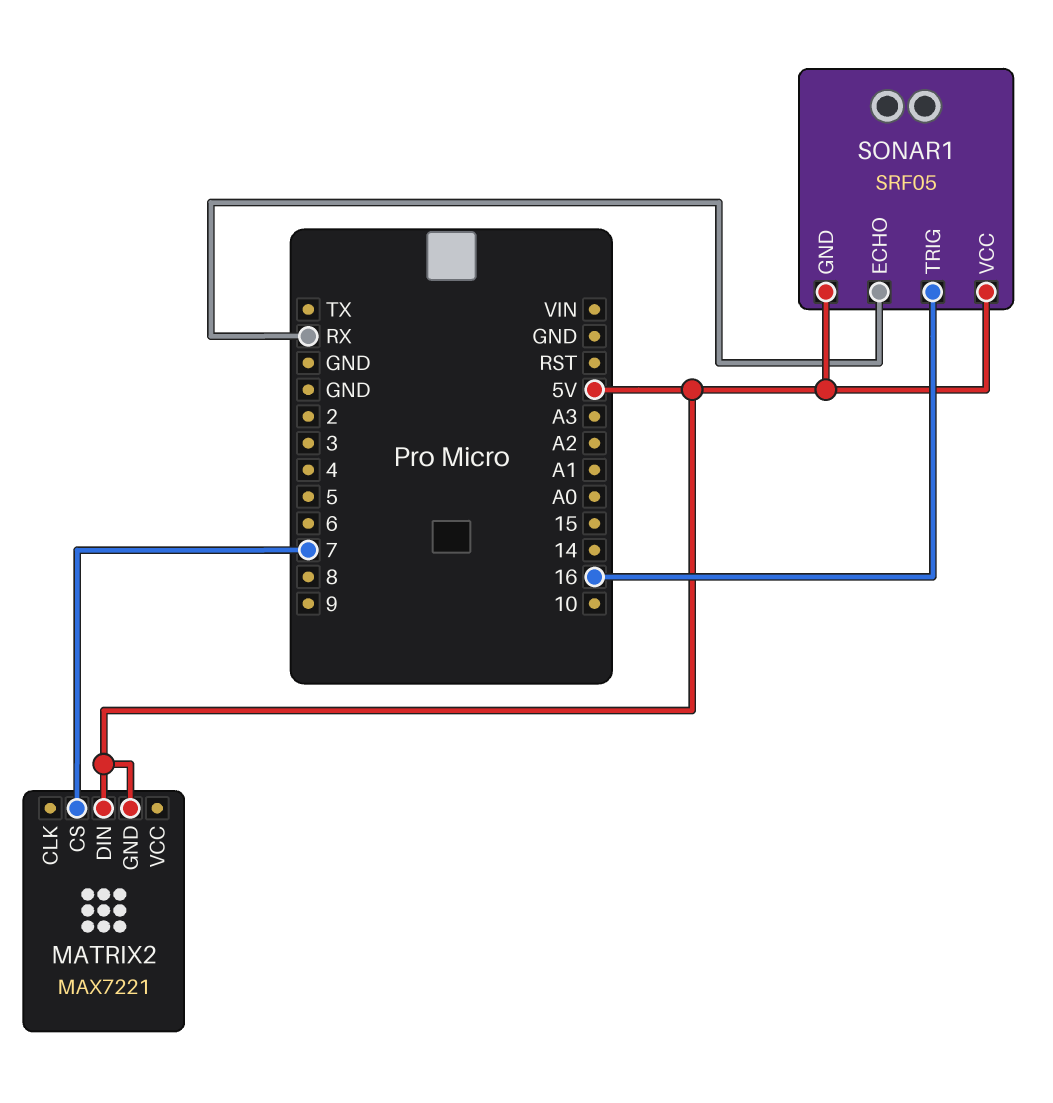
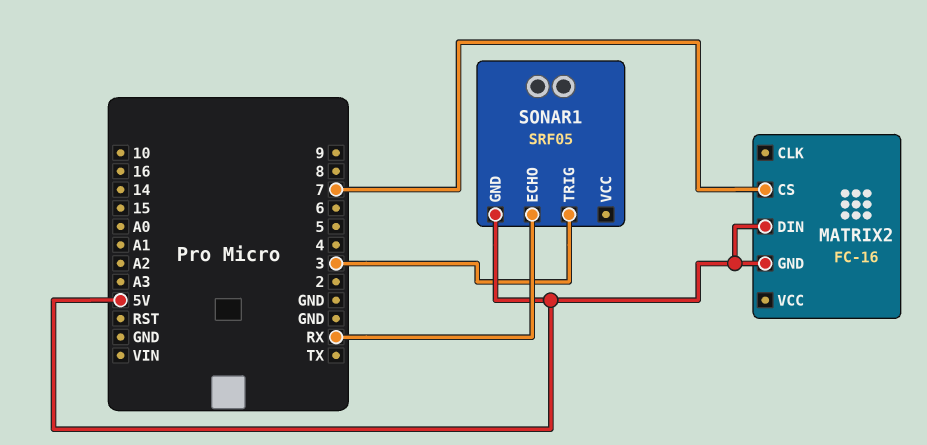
MATRIX2: MAX7221 -> FC-16
SONAR1 pin TRIG: 16 -> 3
SONAR1 pin VCC: 5V -> none

